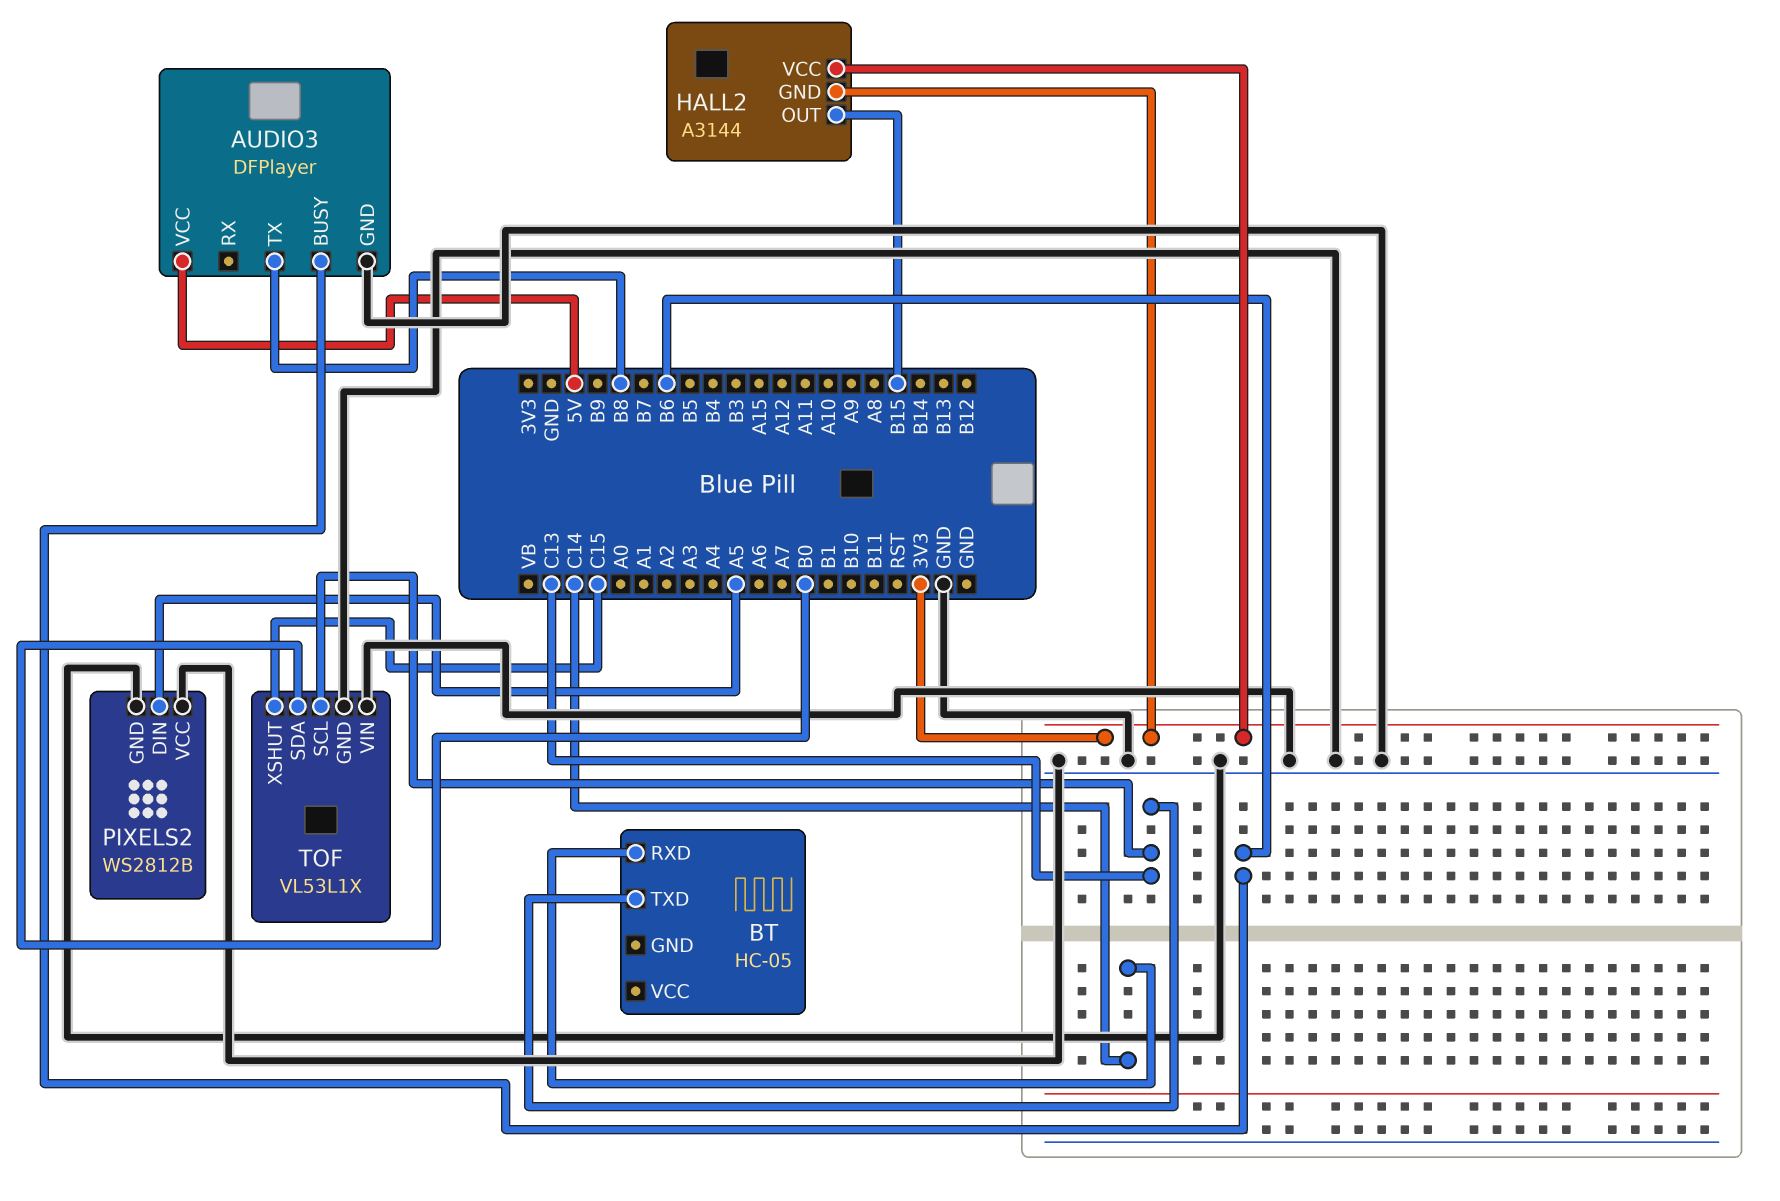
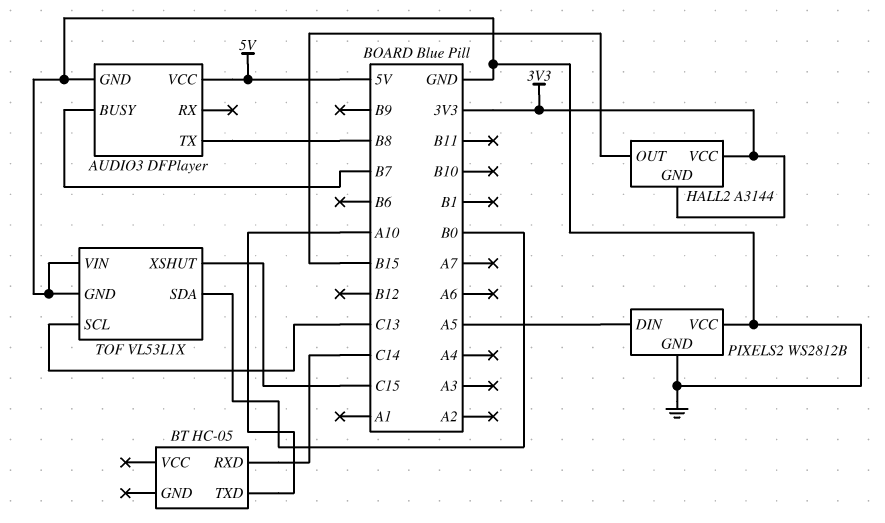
AUDIO3 pin BUSY: B6 -> B7
BT pin TXD: C13 -> A10

